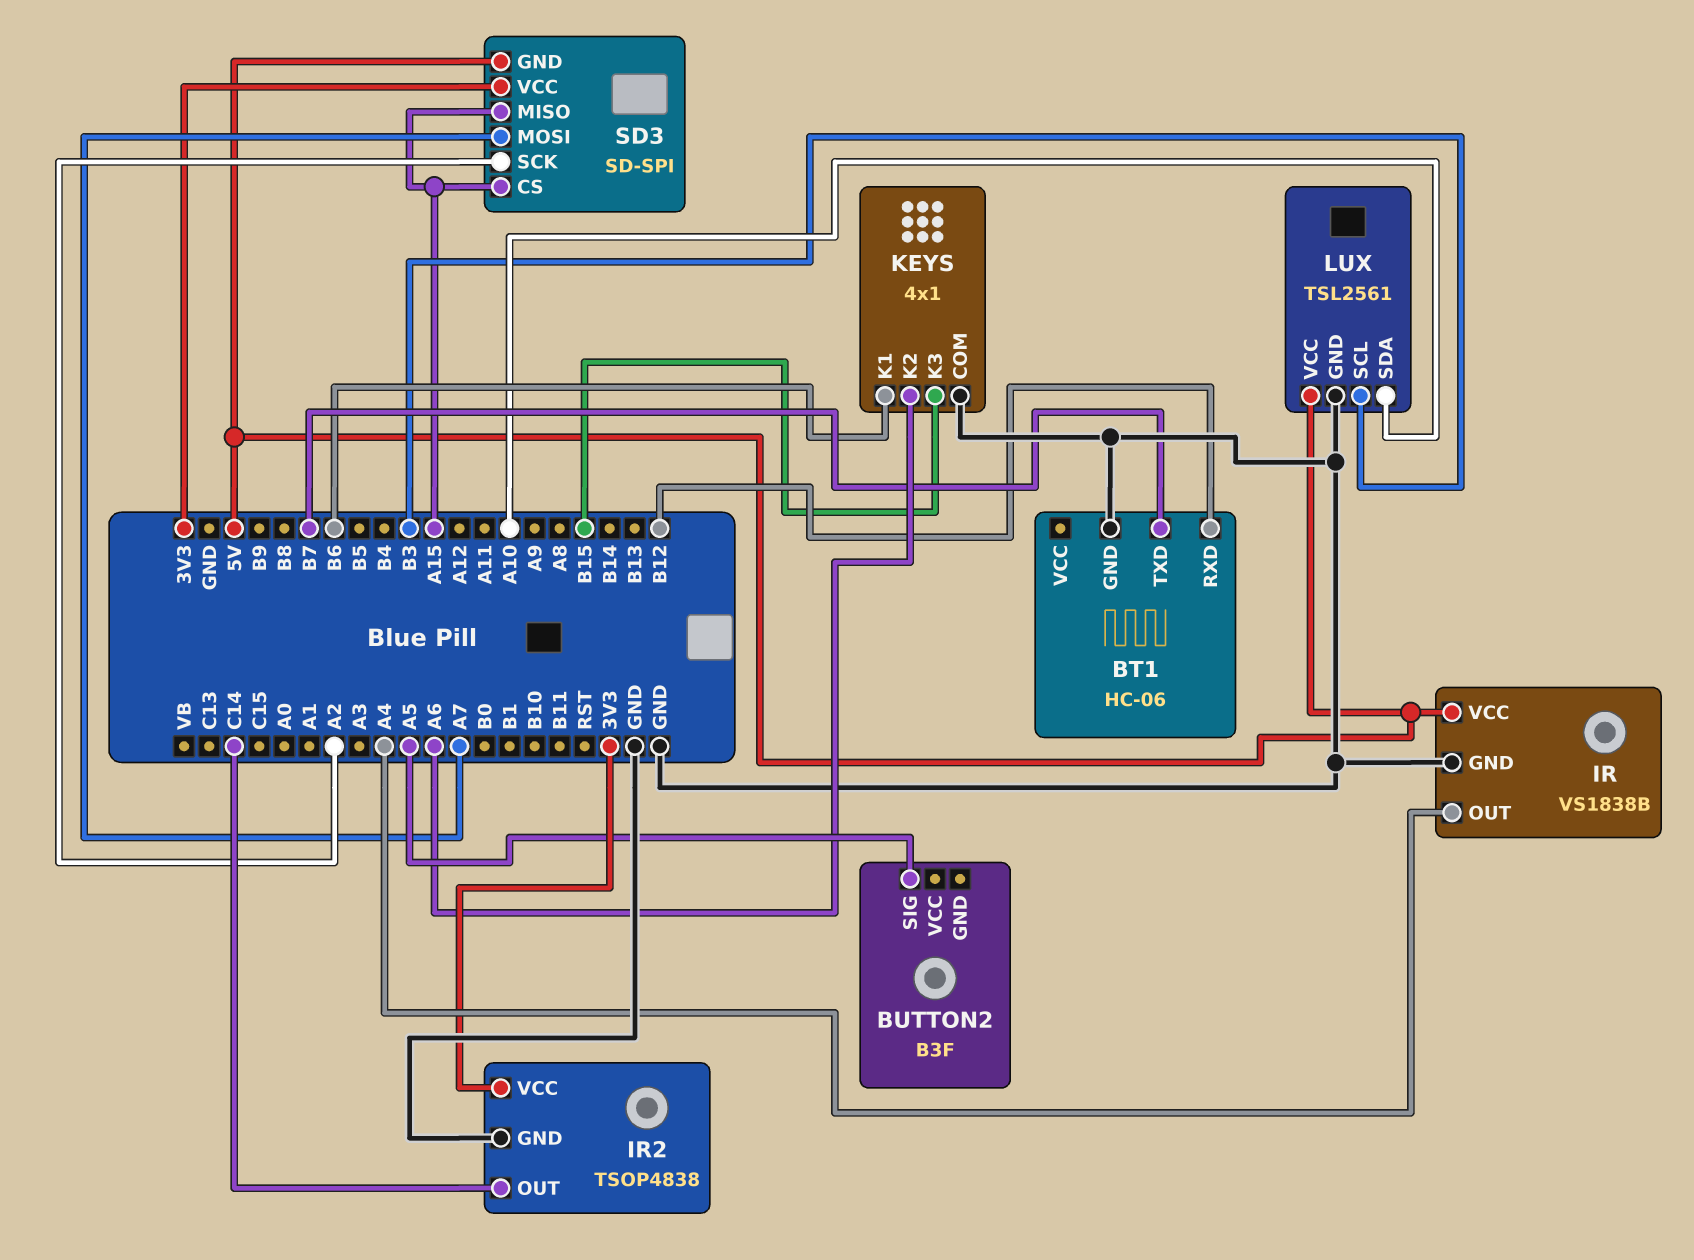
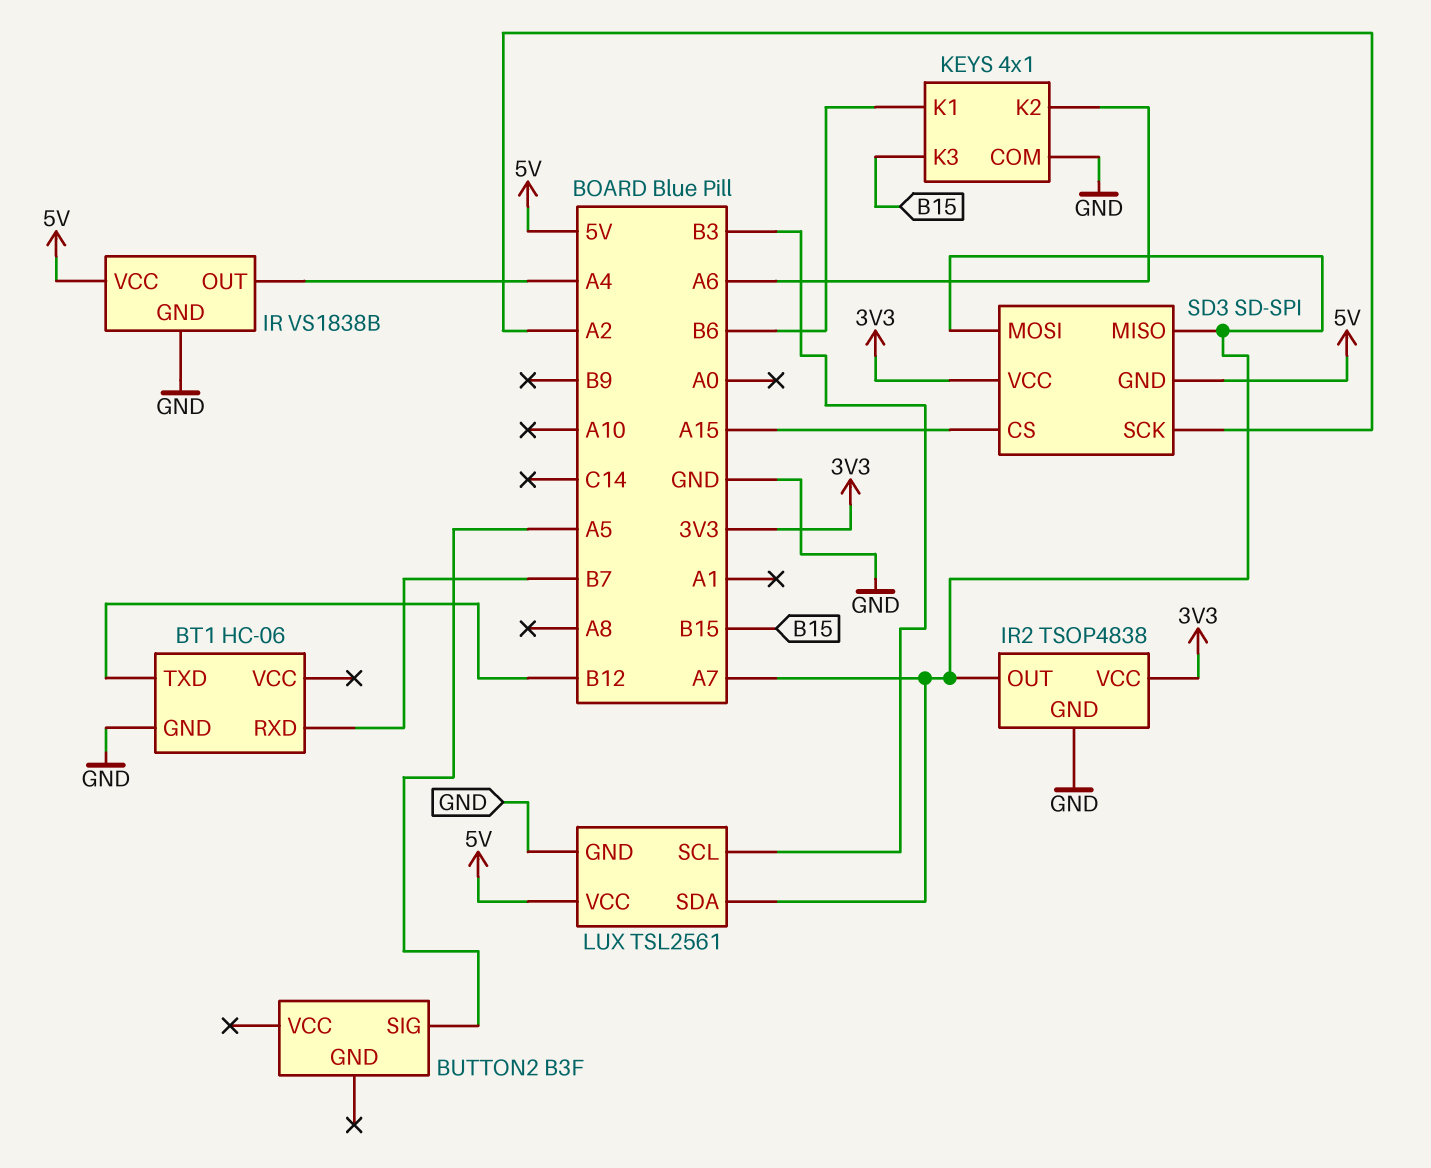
BT1 pin RXD: B12 -> B7
BT1 pin TXD: B7 -> B12
IR2 pin OUT: C14 -> A7
LUX pin SDA: A10 -> A7
SD3 pin MISO: A15 -> A7

